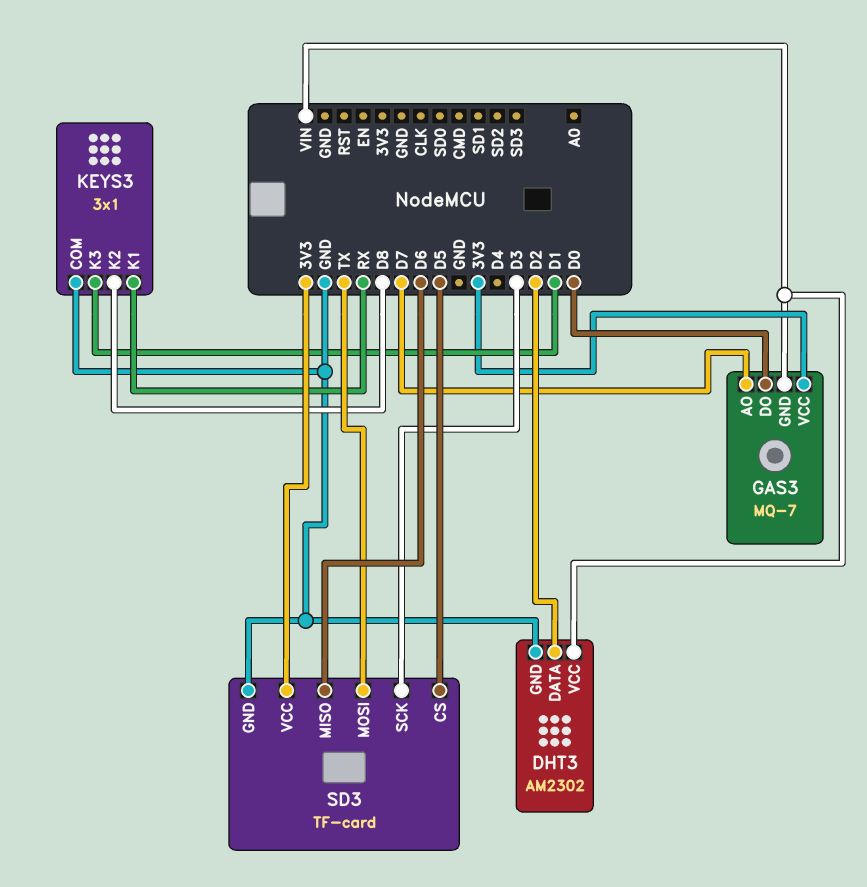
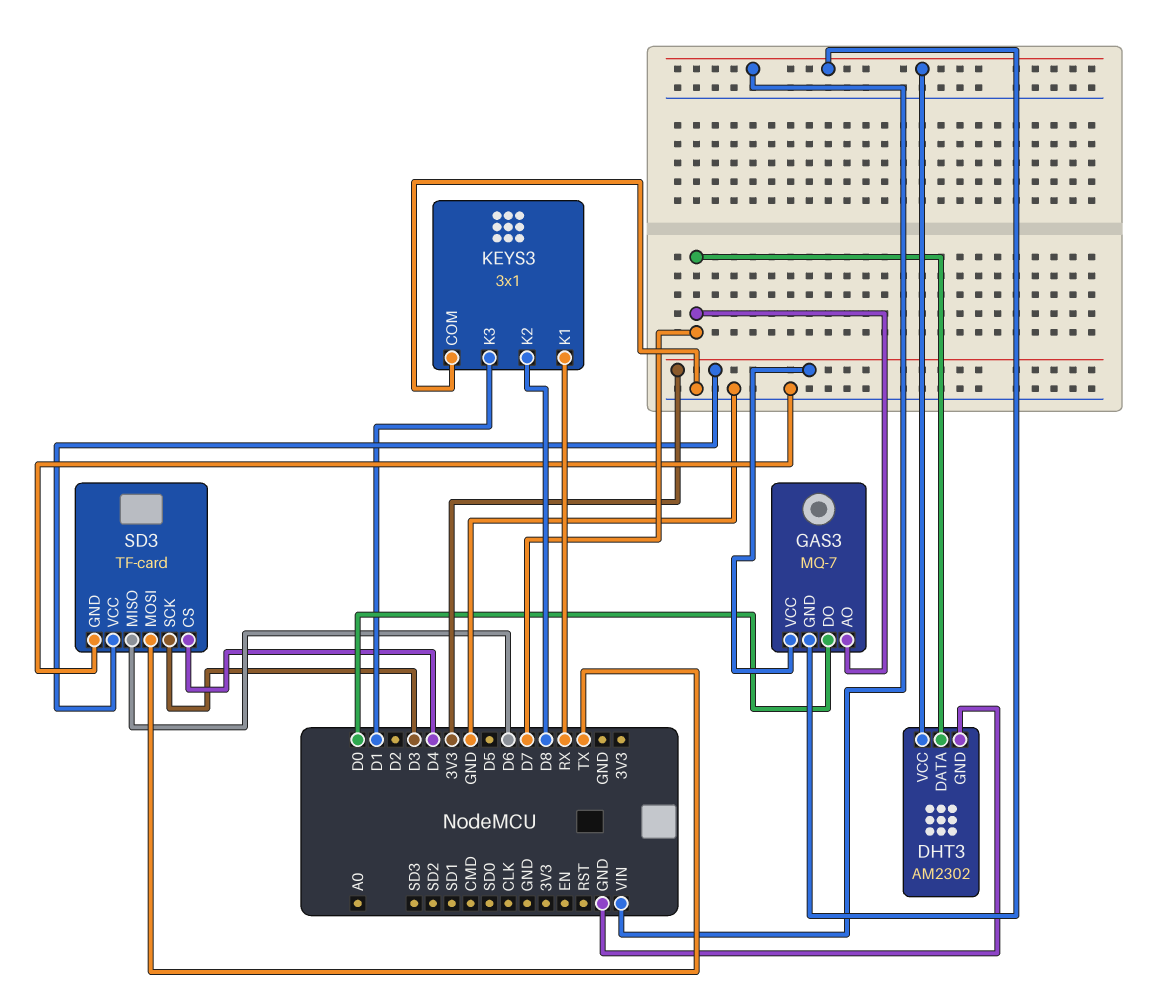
DHT3 pin DATA: D2 -> D7
SD3 pin CS: D5 -> D4

